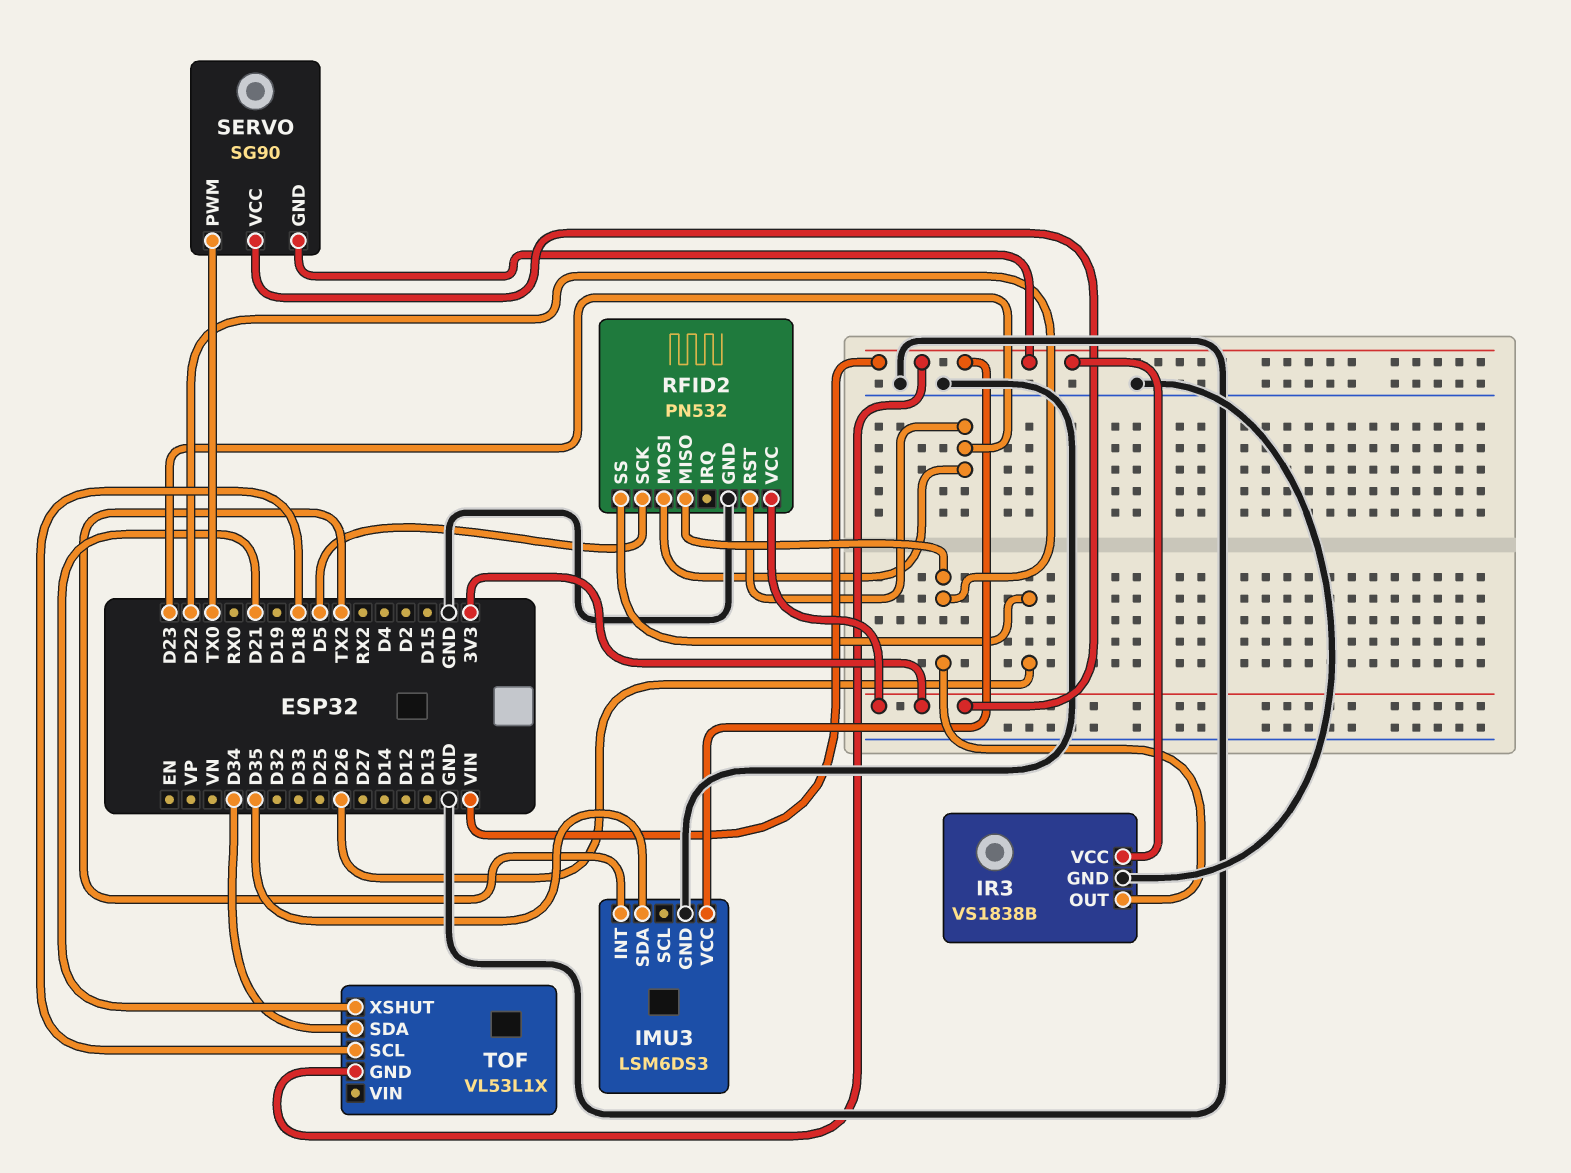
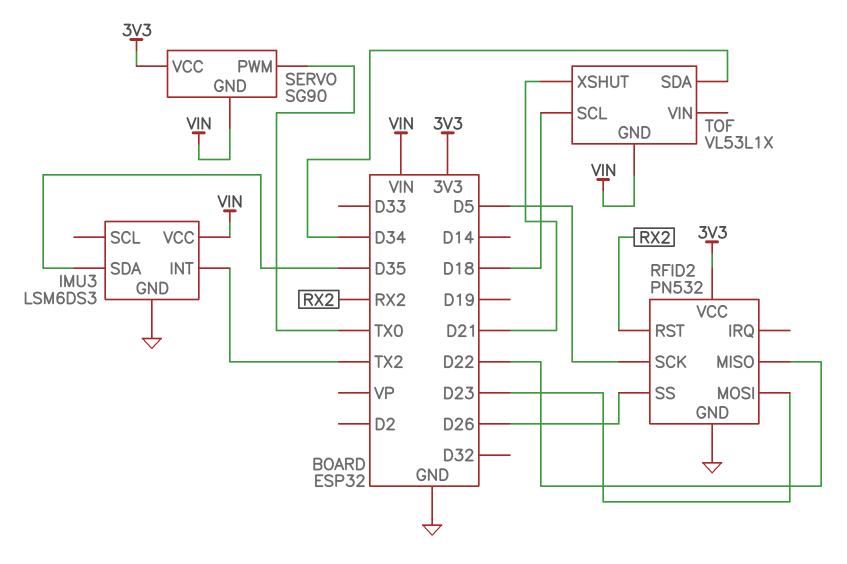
IR3: VS1838B -> none
IR3 pin GND: GND -> none
IR3 pin OUT: D22 -> none
IR3 pin VCC: VIN -> none
RFID2 pin RST: D23 -> RX2

